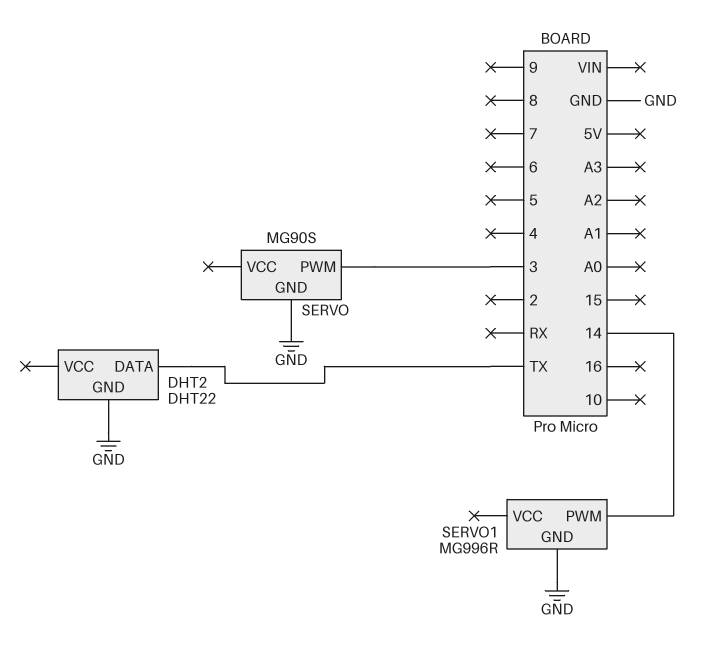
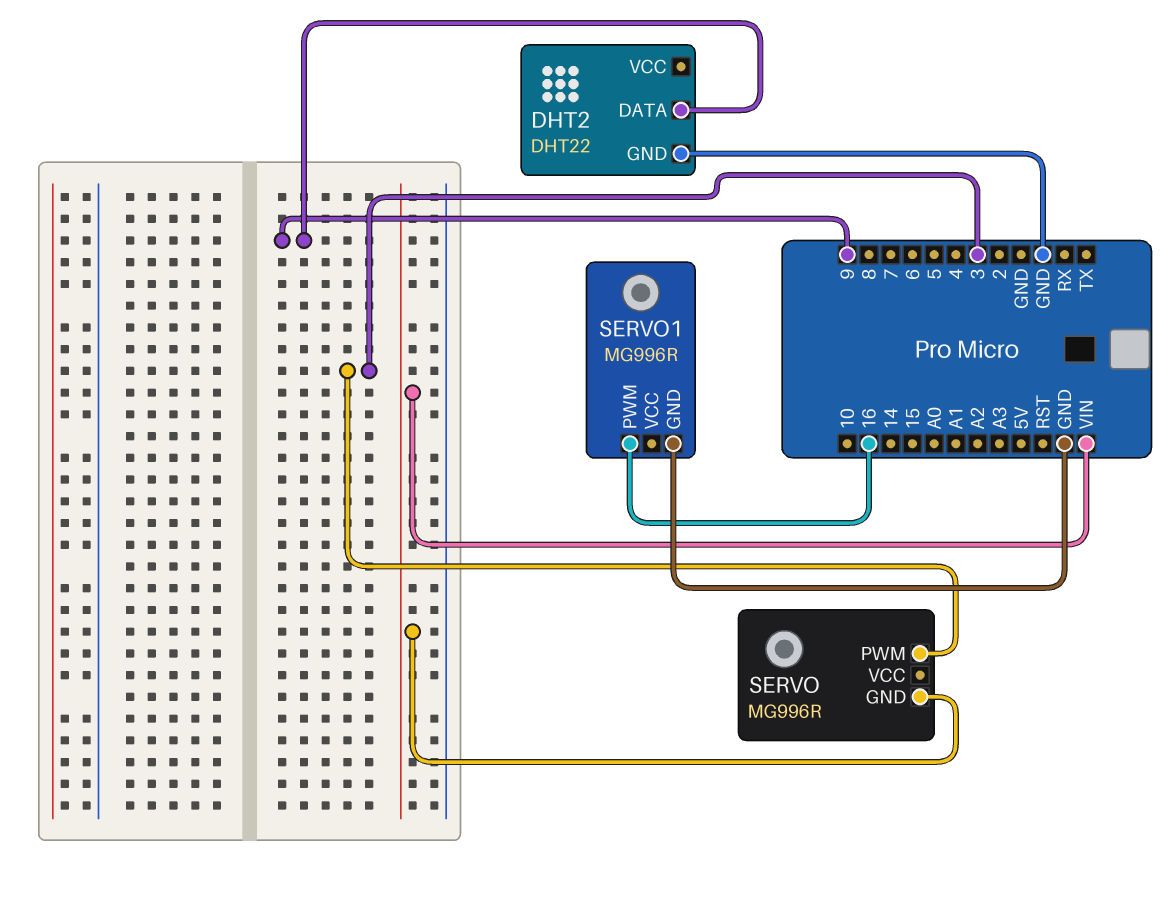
DHT2 pin DATA: TX -> 9
SERVO: MG90S -> MG996R
SERVO pin GND: GND -> VIN
SERVO1 pin PWM: 14 -> 16

